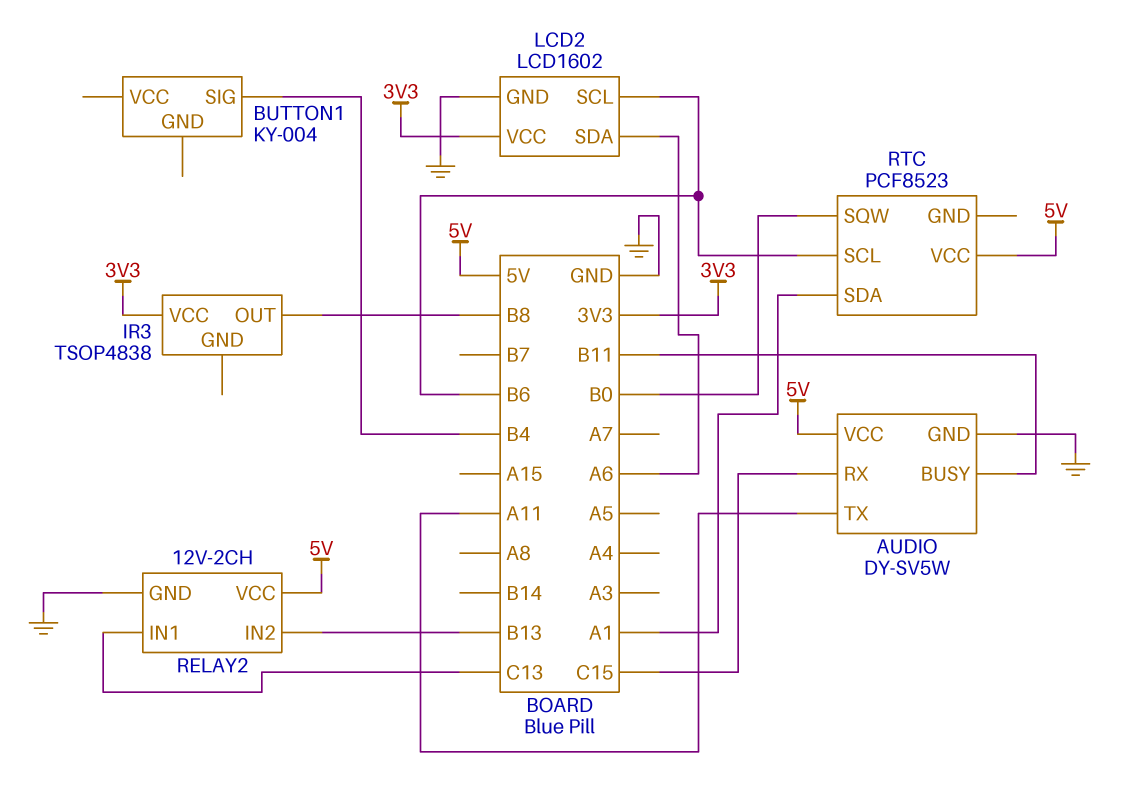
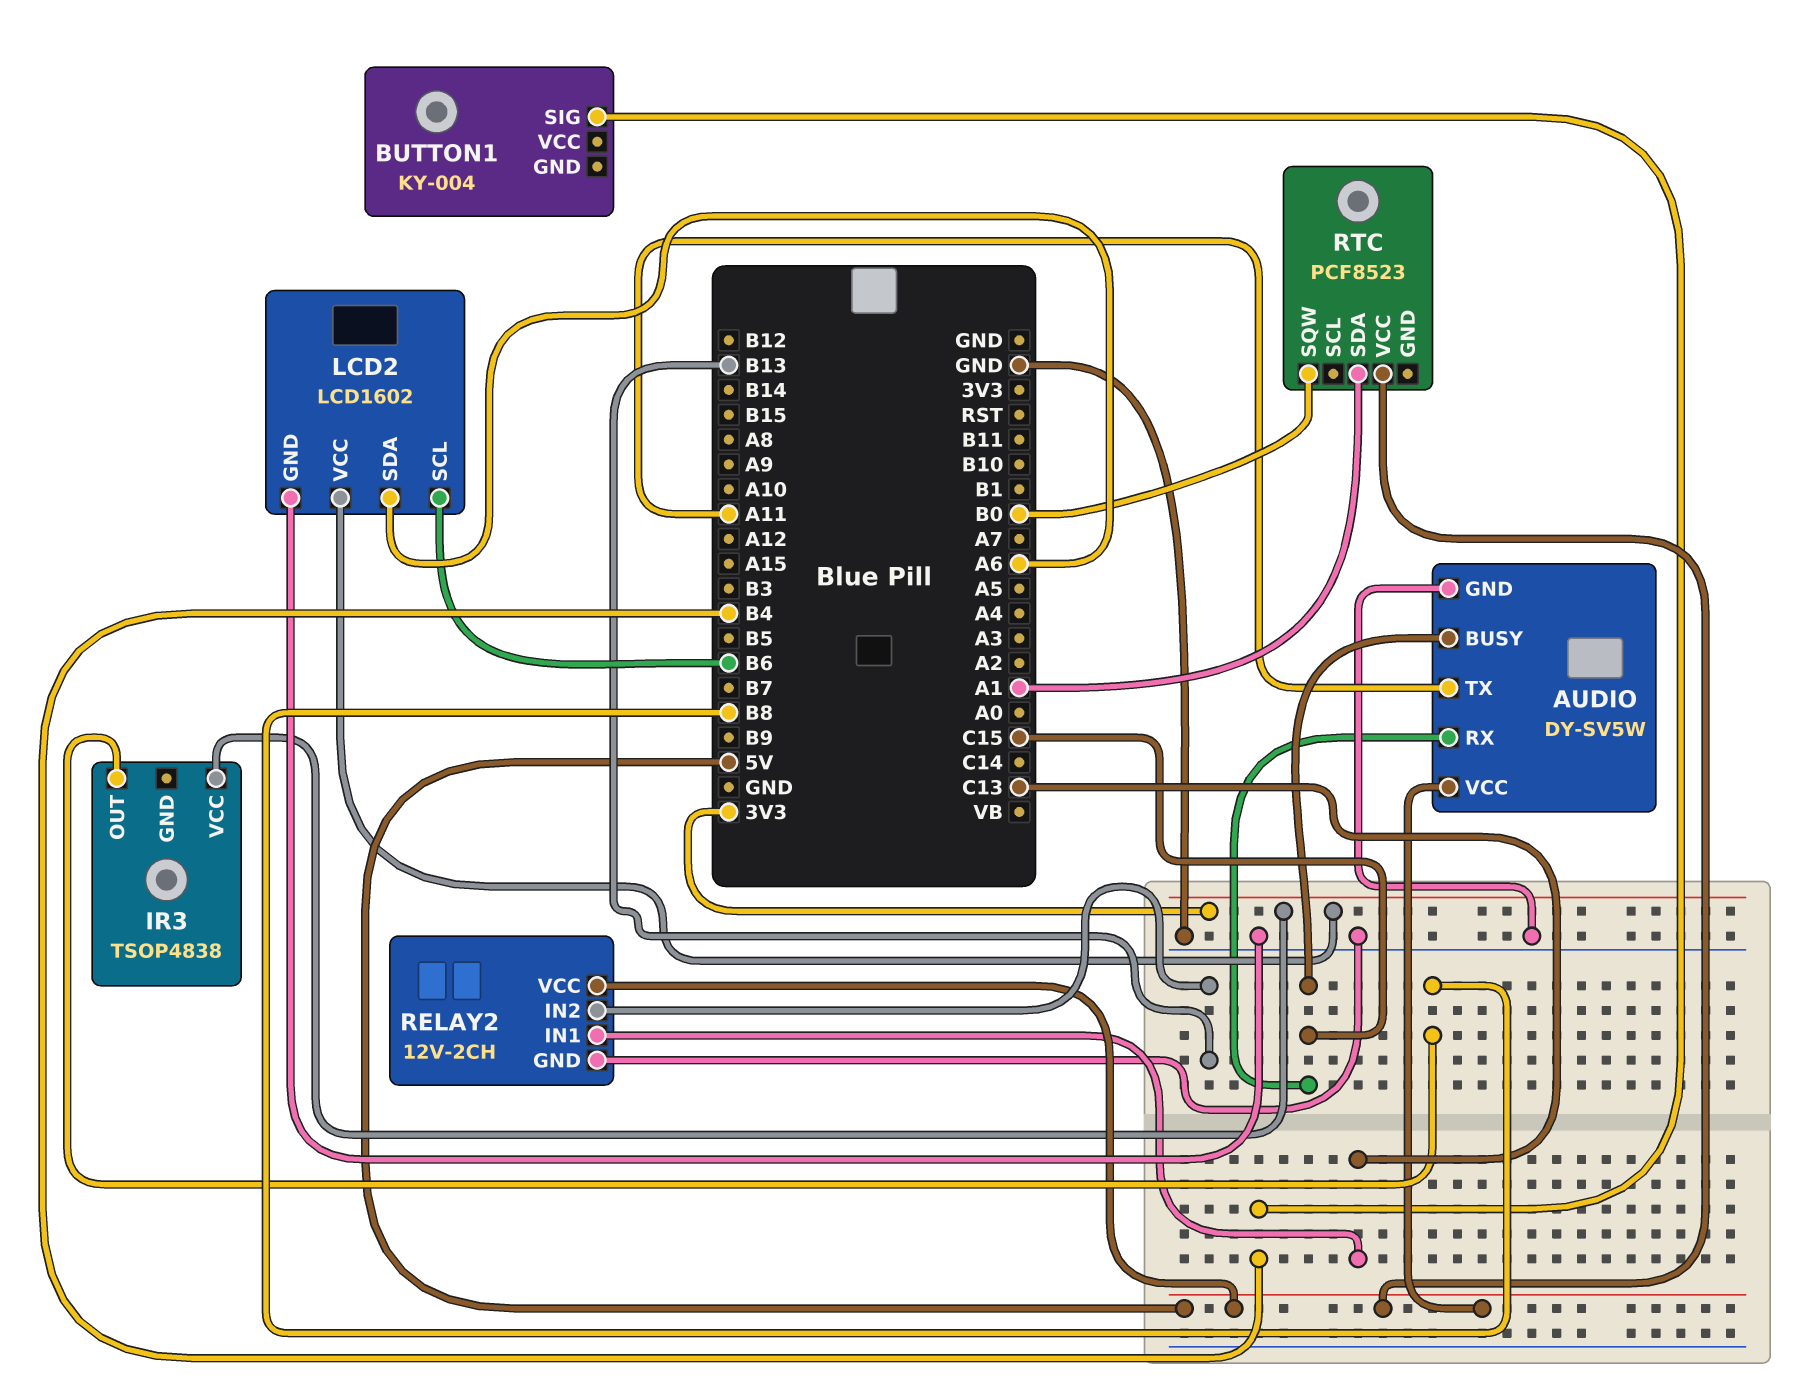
AUDIO pin BUSY: B11 -> C15
RTC pin SCL: B6 -> none

